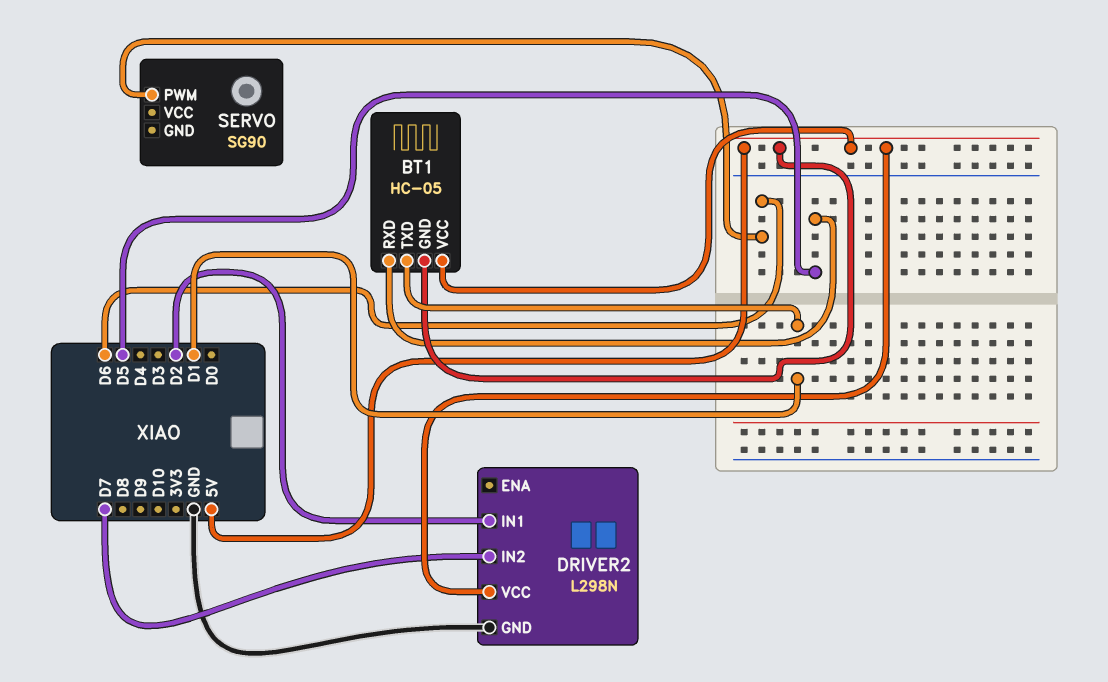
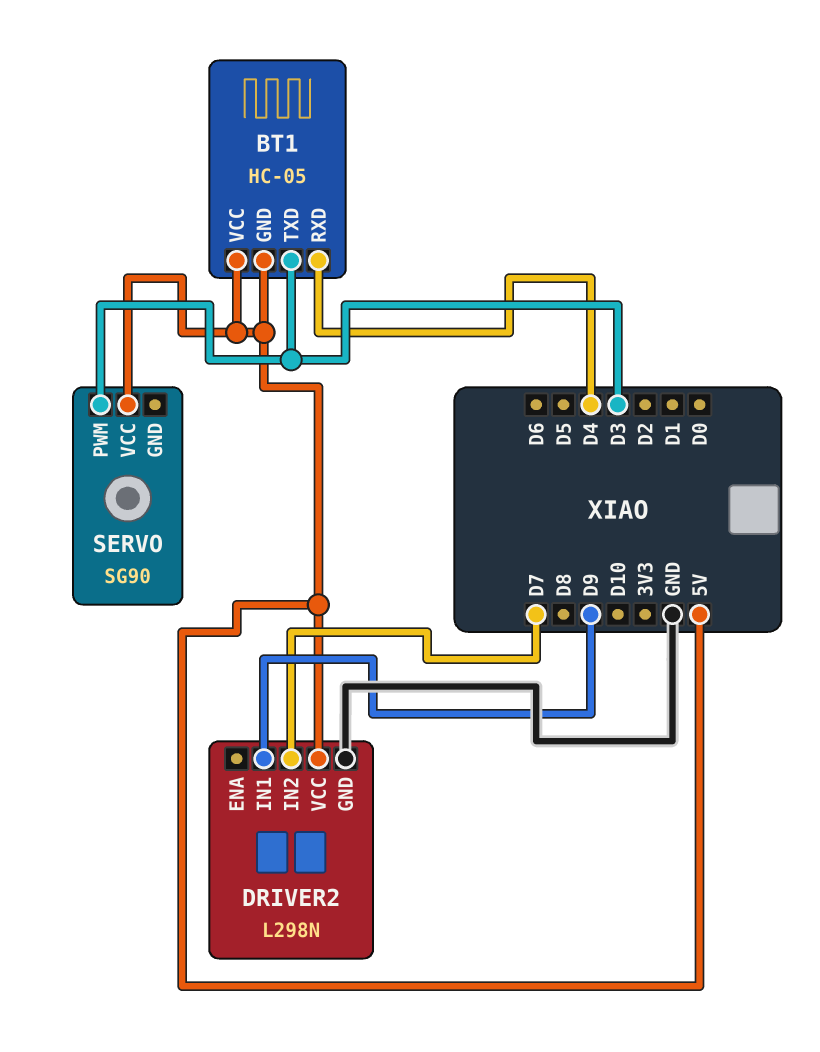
BT1 pin RXD: D5 -> D4
BT1 pin TXD: D1 -> D3
DRIVER2 pin IN1: D2 -> D9
SERVO pin PWM: D6 -> D3
SERVO pin VCC: none -> 5V

